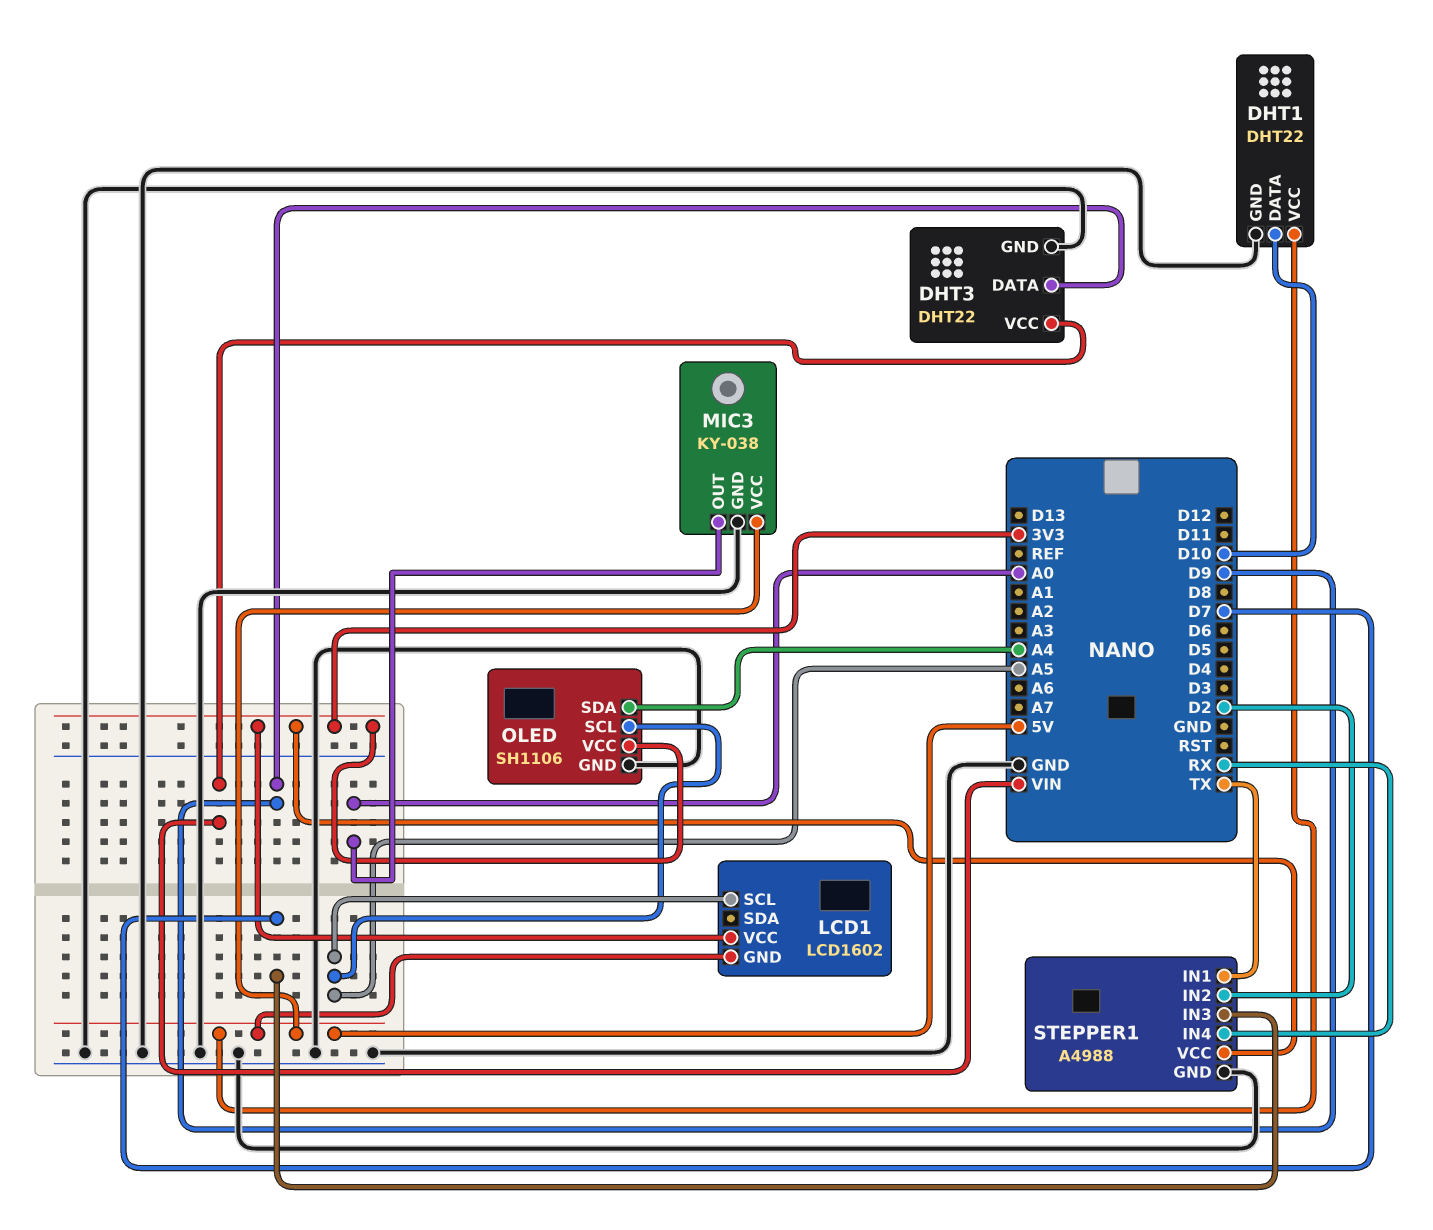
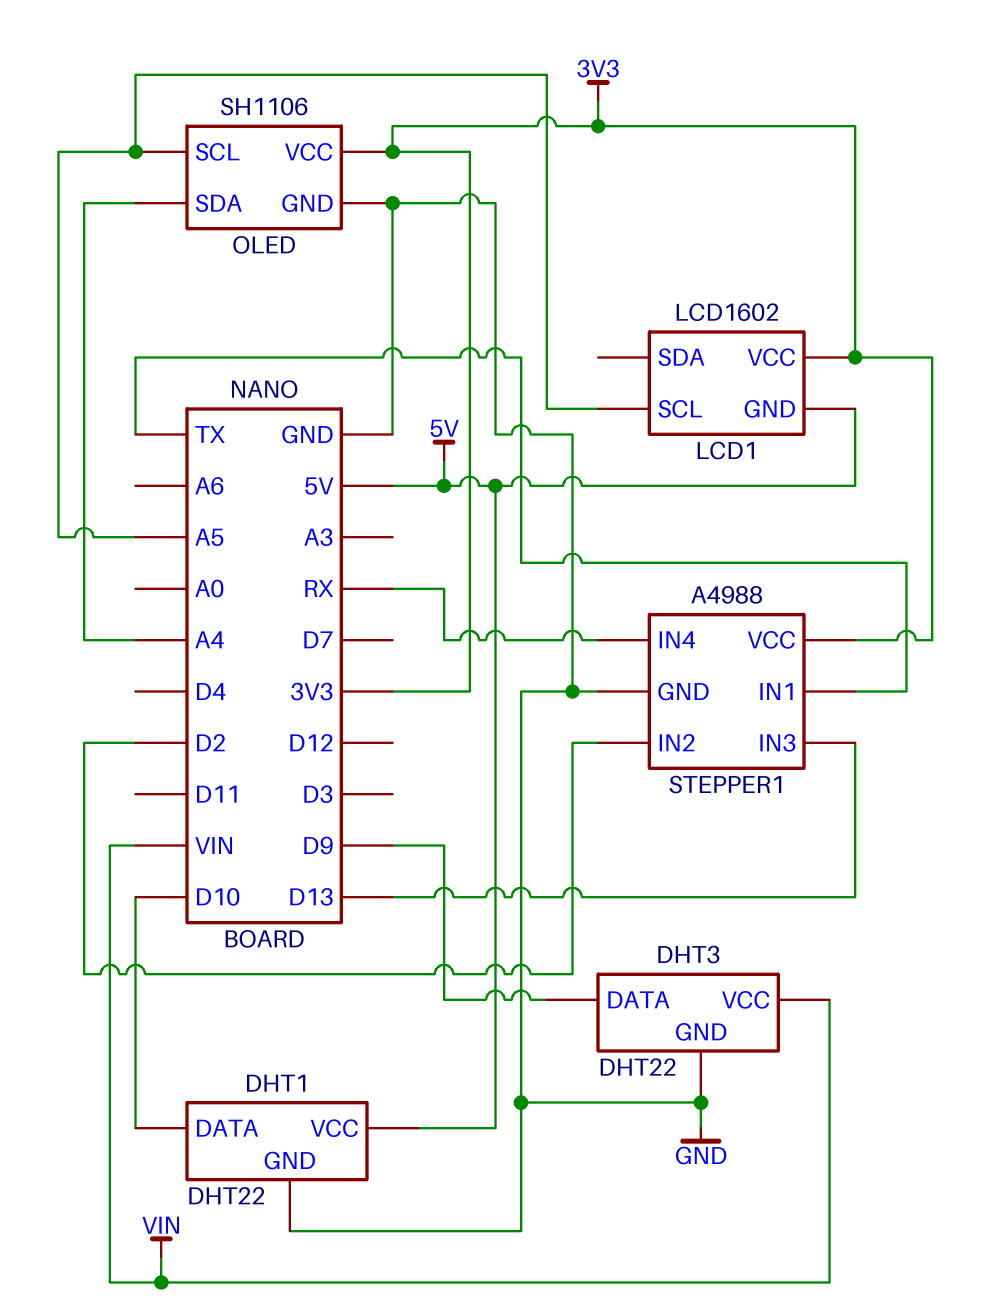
MIC3: KY-038 -> none
MIC3 pin GND: GND -> none
MIC3 pin OUT: A0 -> none
MIC3 pin VCC: 5V -> none
STEPPER1 pin IN3: D7 -> D13

